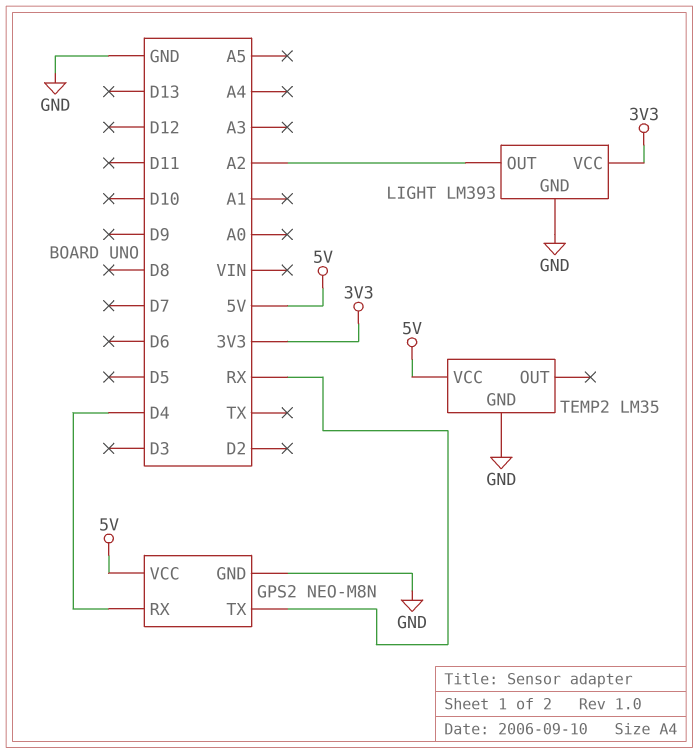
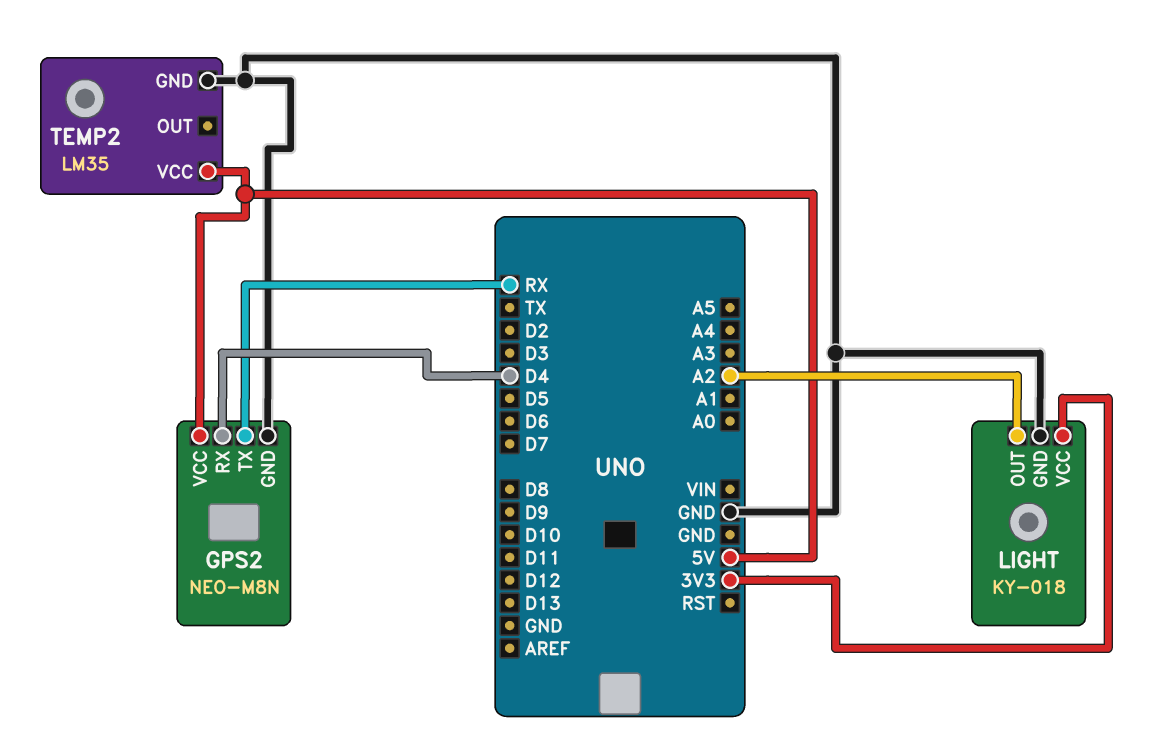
LIGHT: LM393 -> KY-018

